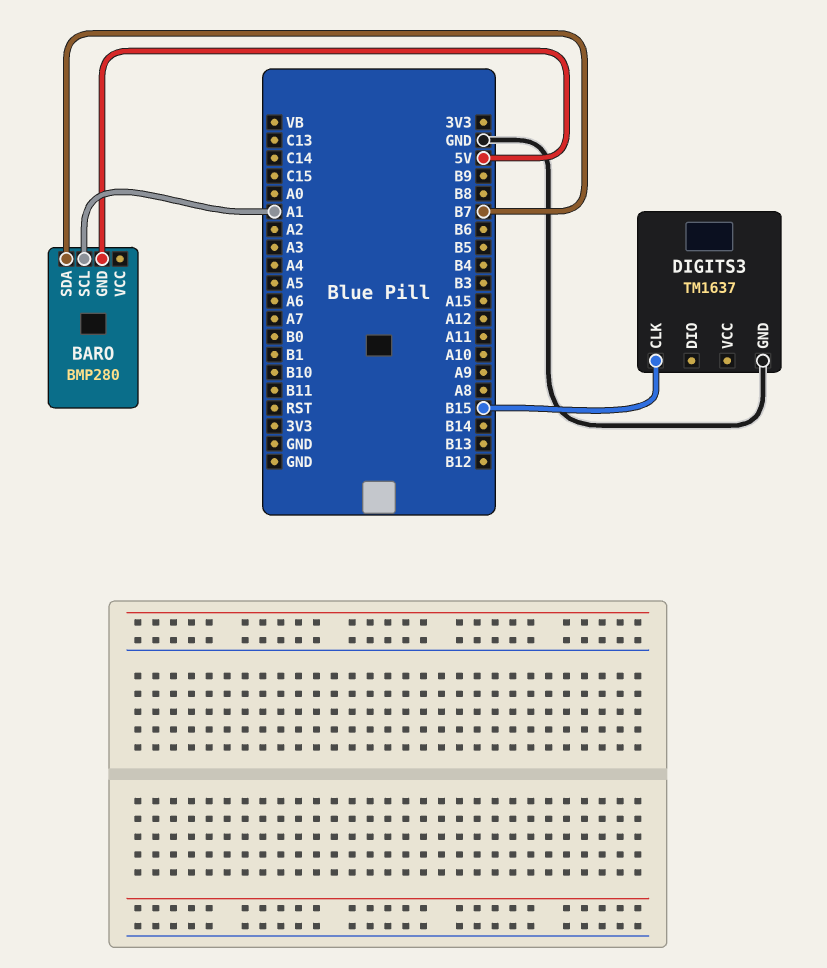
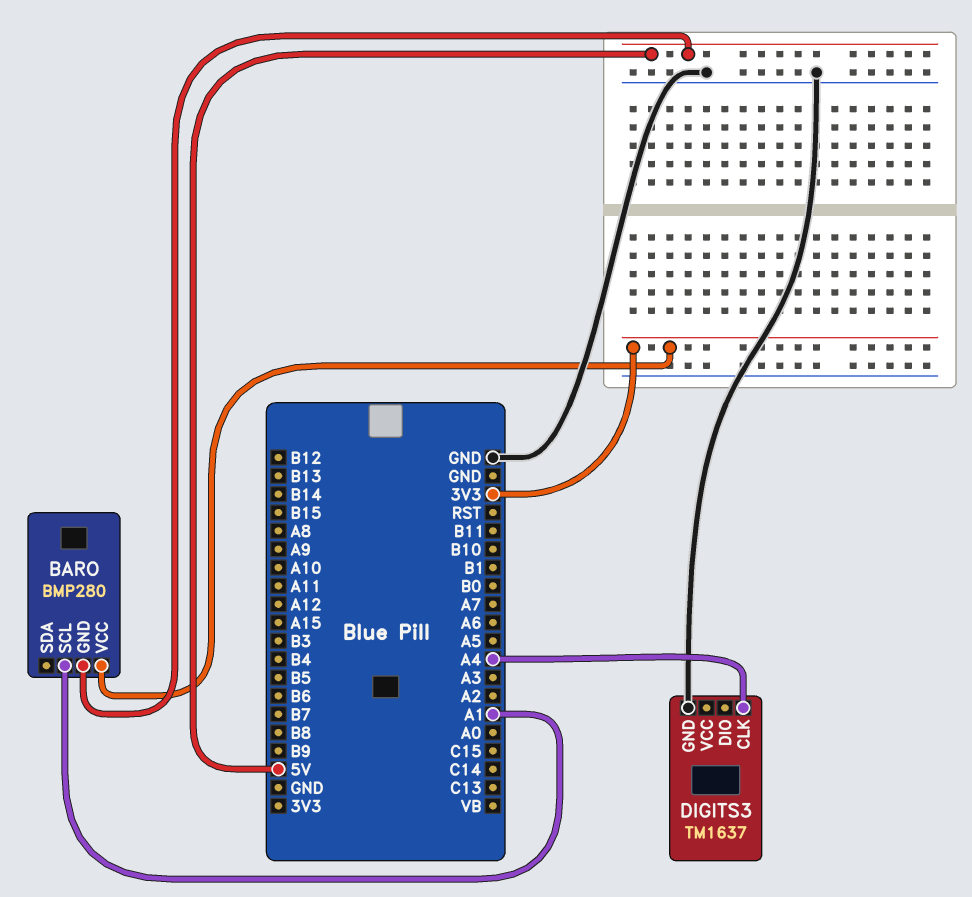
BARO pin SDA: B7 -> none
BARO pin VCC: none -> 3V3
DIGITS3 pin CLK: B15 -> A4

